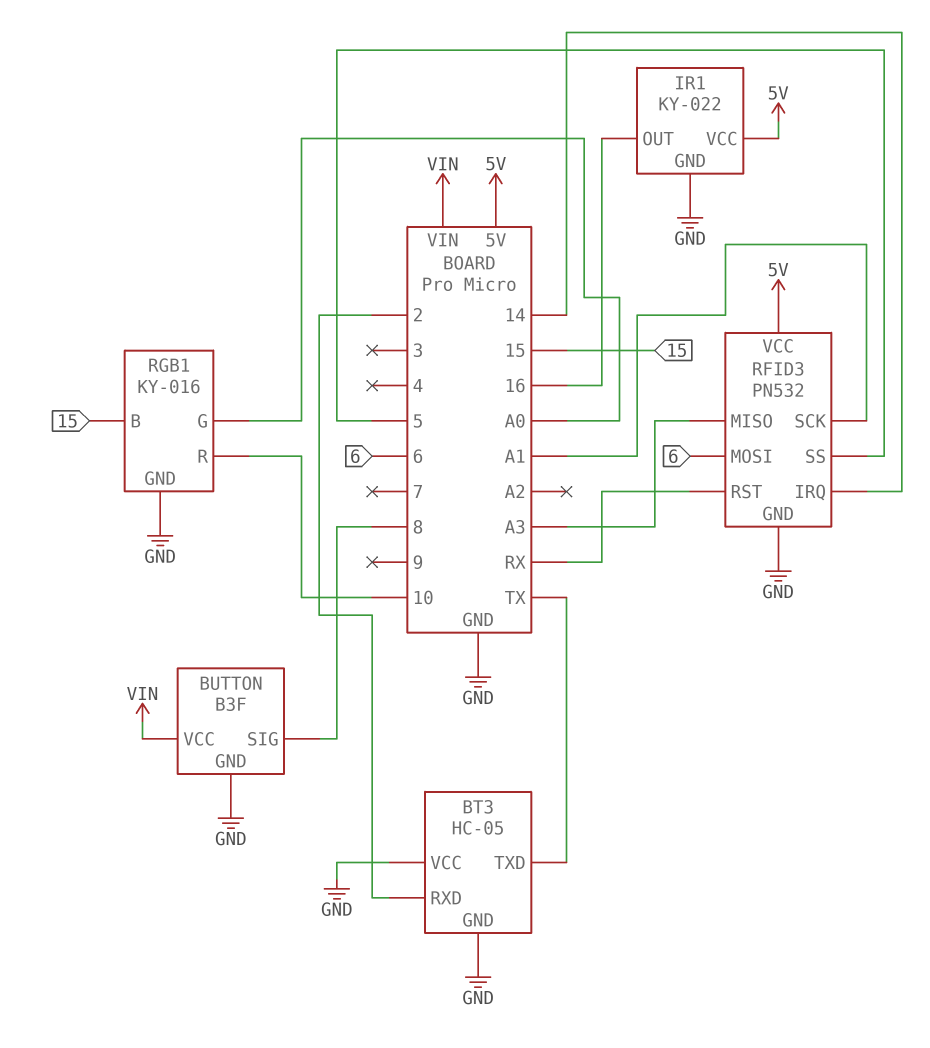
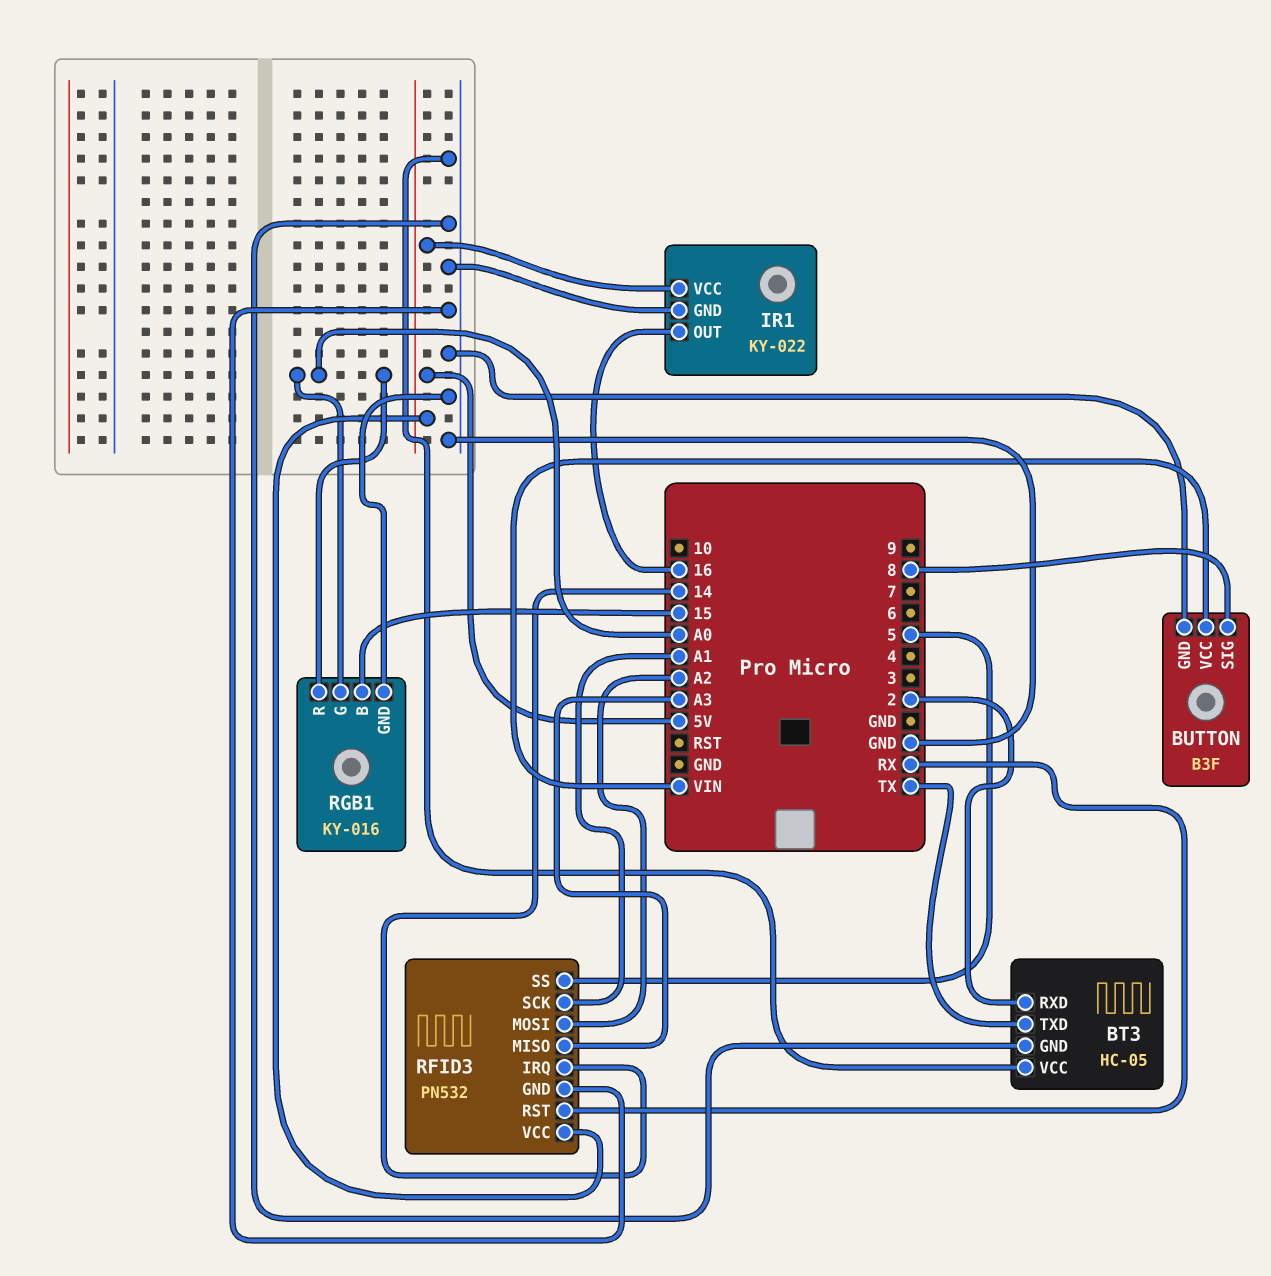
RFID3 pin MOSI: 6 -> A2
RGB1 pin R: 10 -> A0

